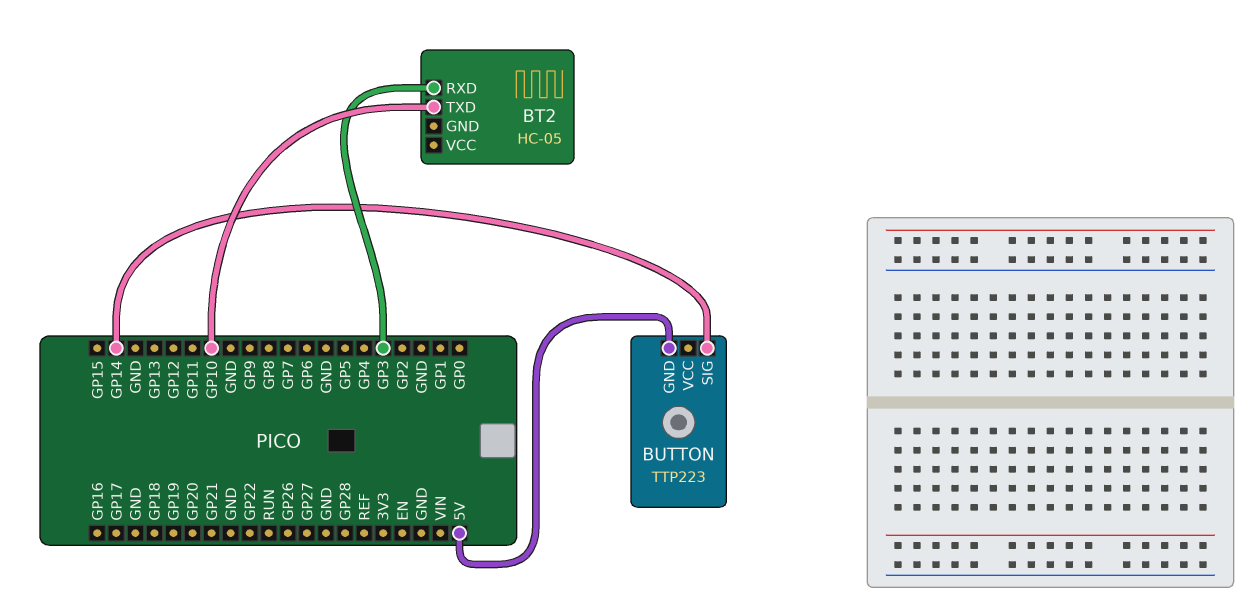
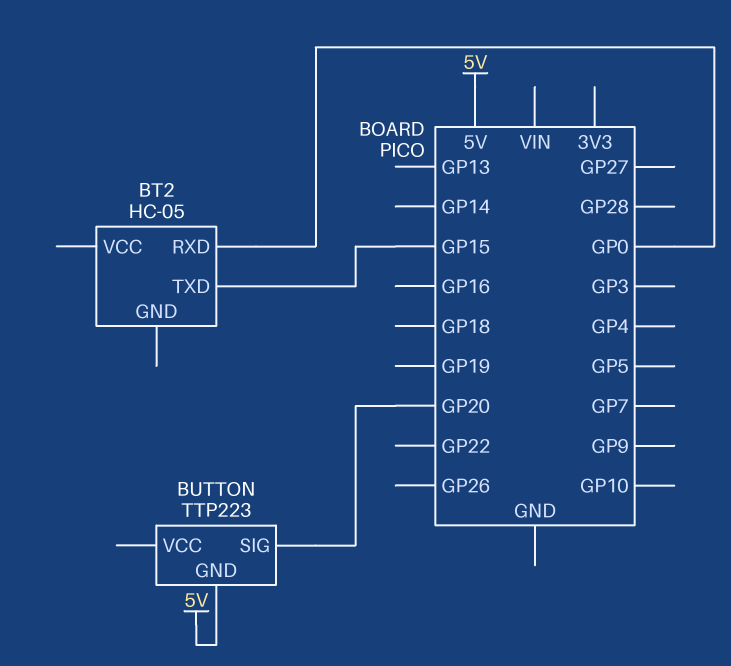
BT2 pin RXD: GP3 -> GP0
BT2 pin TXD: GP10 -> GP15
BUTTON pin SIG: GP14 -> GP20

